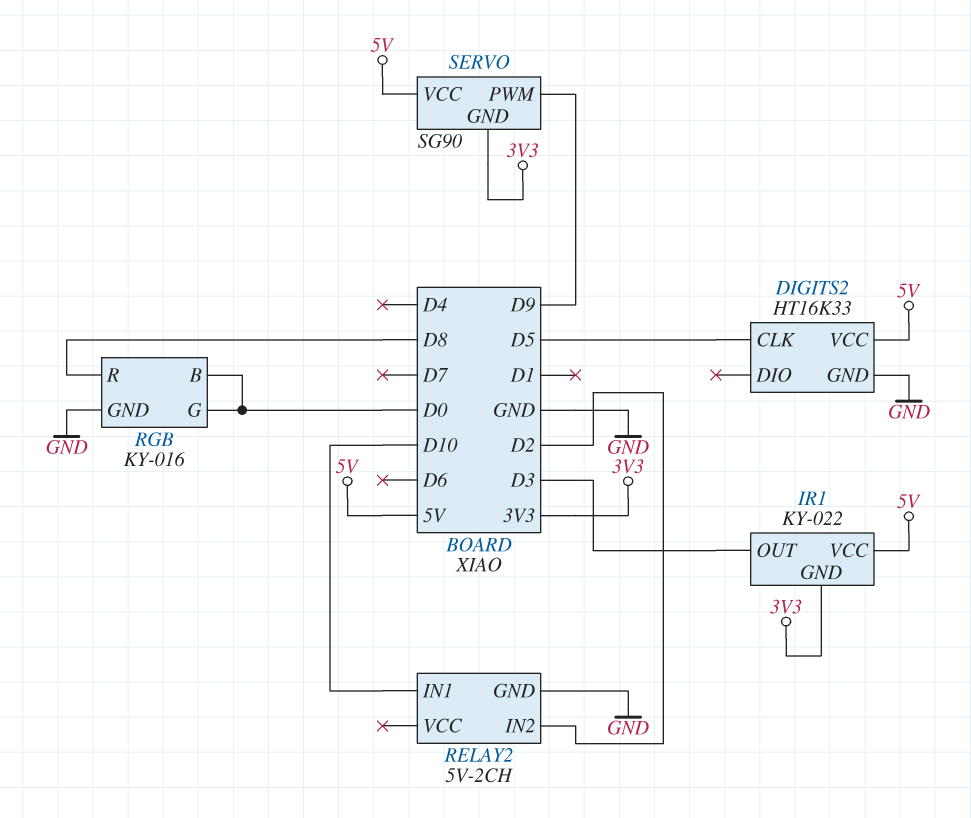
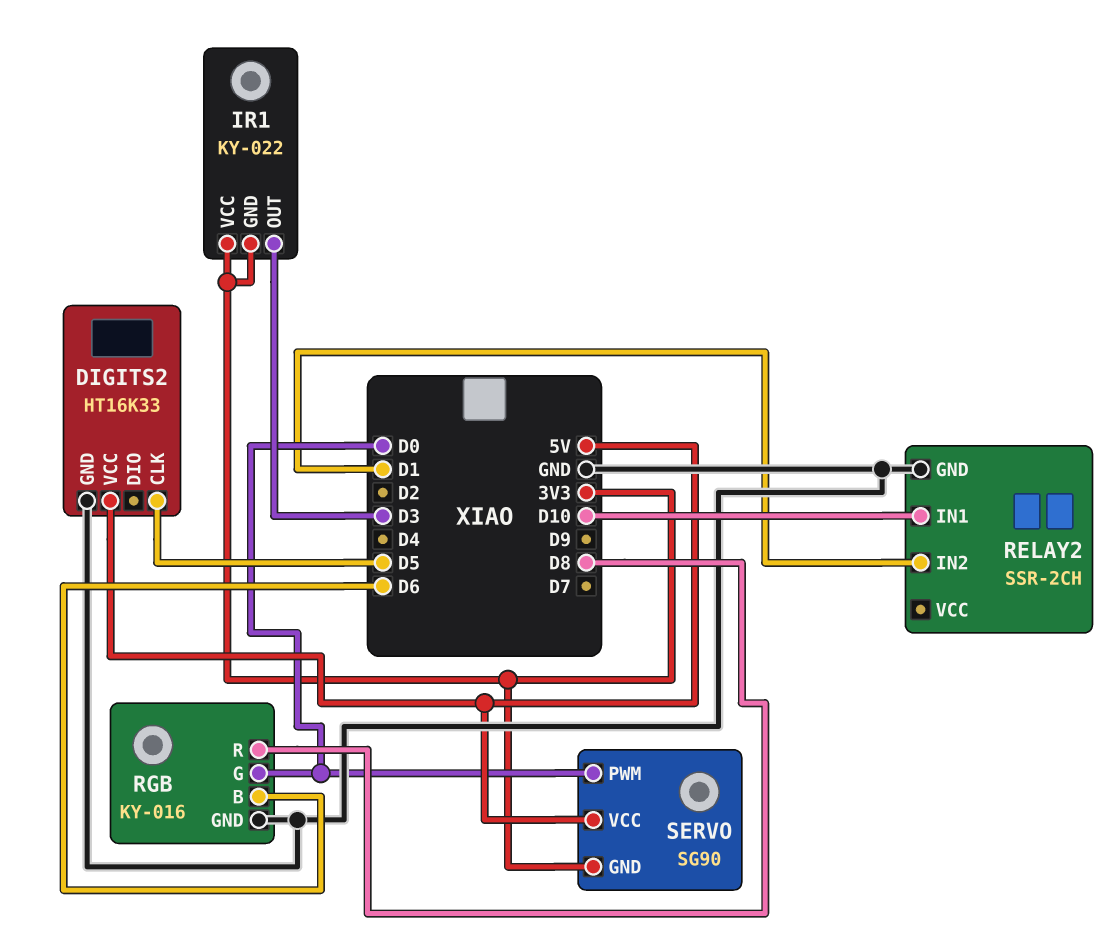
IR1 pin VCC: 5V -> 3V3
RELAY2: 5V-2CH -> SSR-2CH
RELAY2 pin IN2: D2 -> D1
RGB pin B: D0 -> D6
SERVO pin PWM: D9 -> D0

